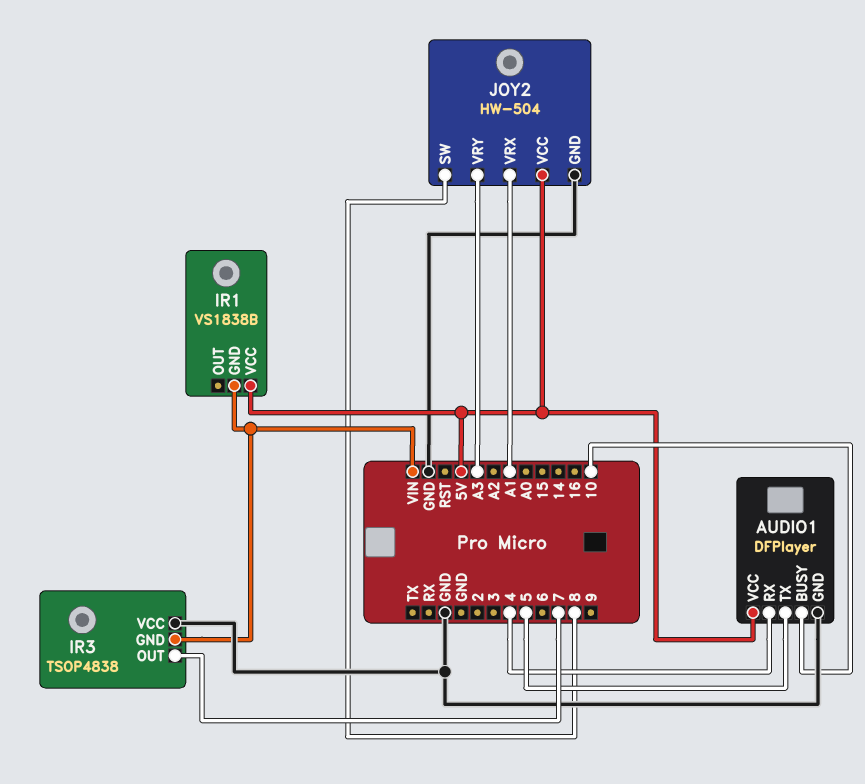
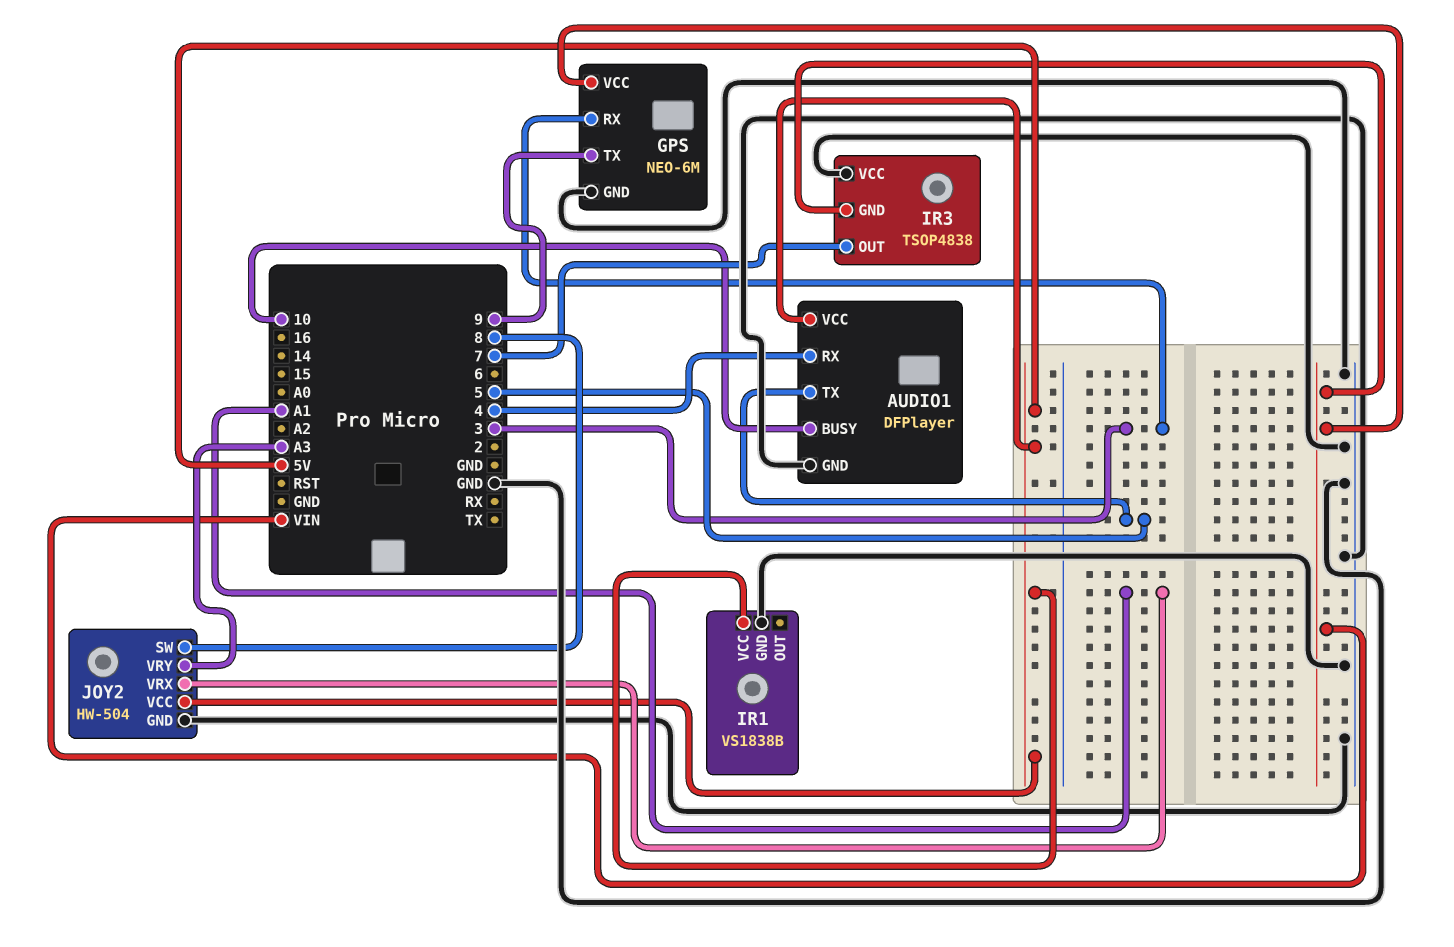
GPS: none -> NEO-6M
GPS pin GND: none -> GND
GPS pin RX: none -> 3
GPS pin TX: none -> 9
GPS pin VCC: none -> VIN
IR1 pin GND: VIN -> GND

